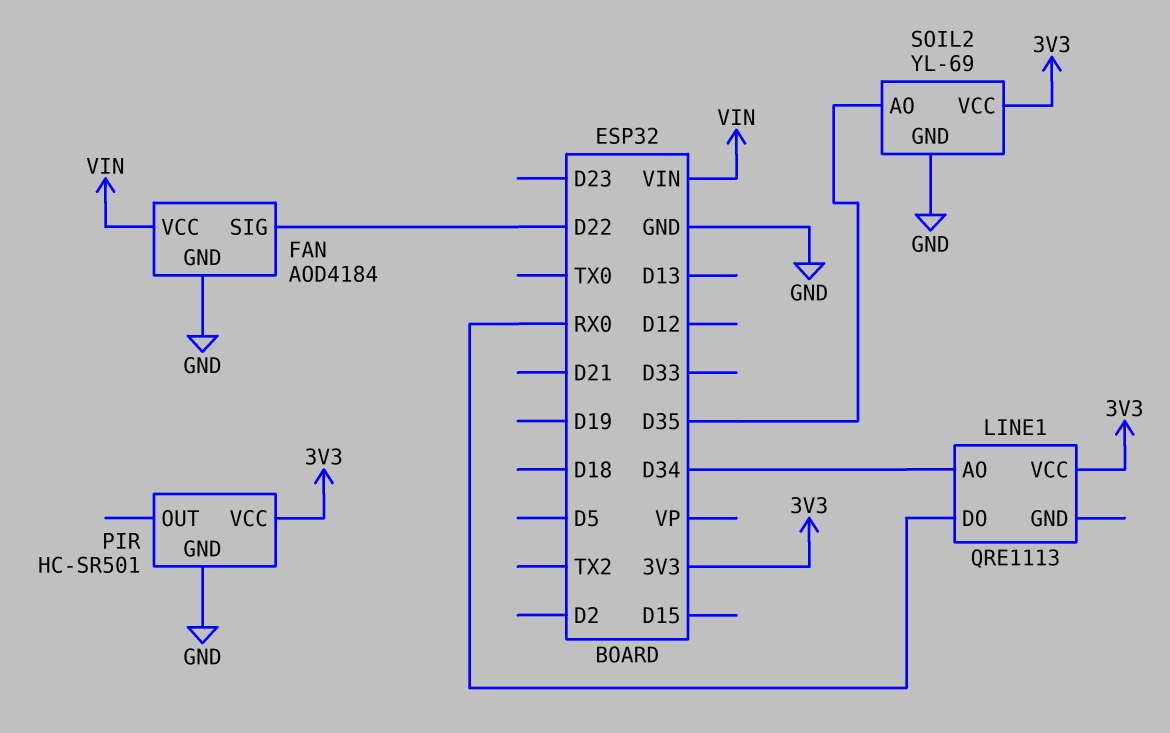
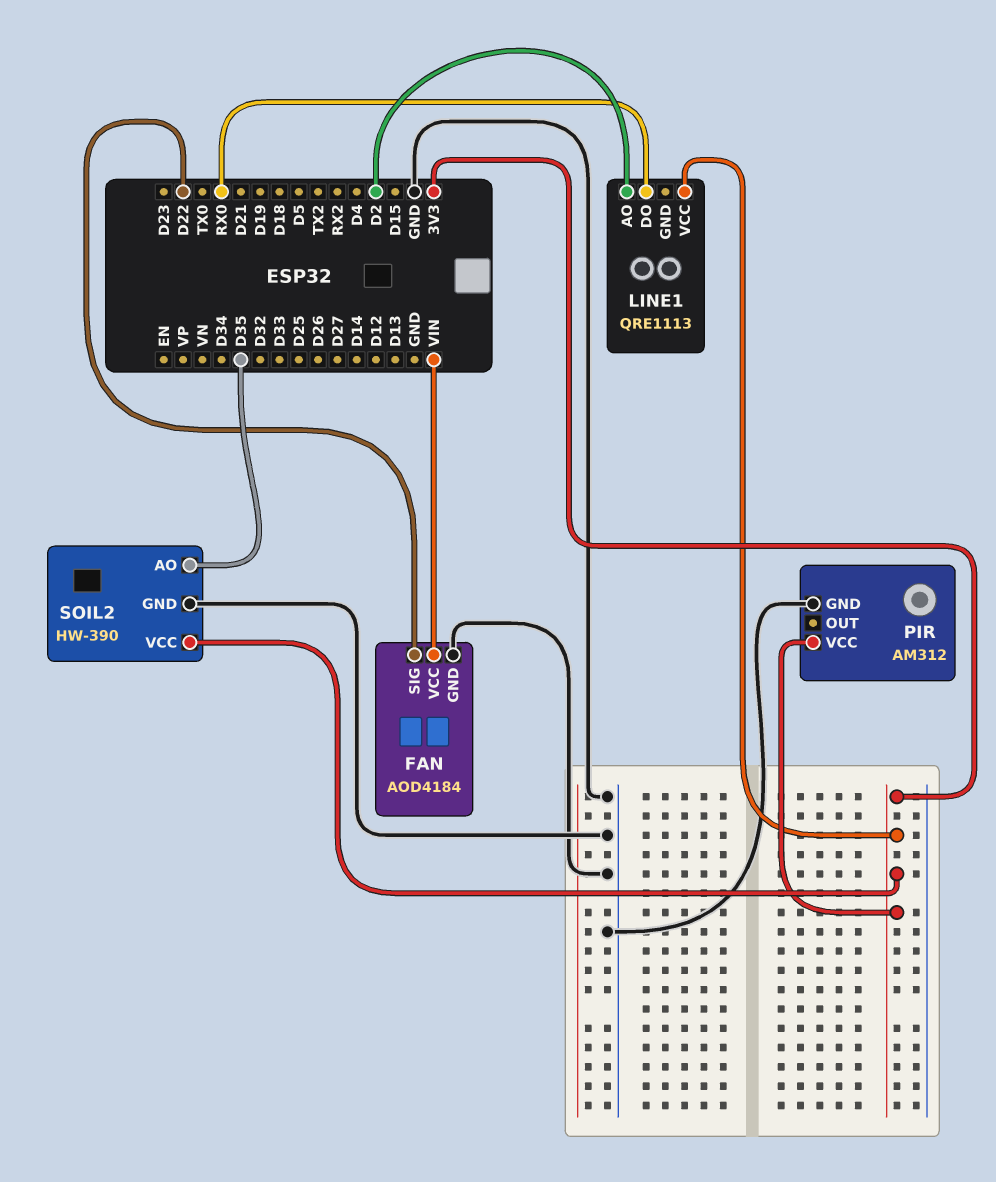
LINE1 pin AO: D34 -> D2
PIR: HC-SR501 -> AM312
SOIL2: YL-69 -> HW-390

